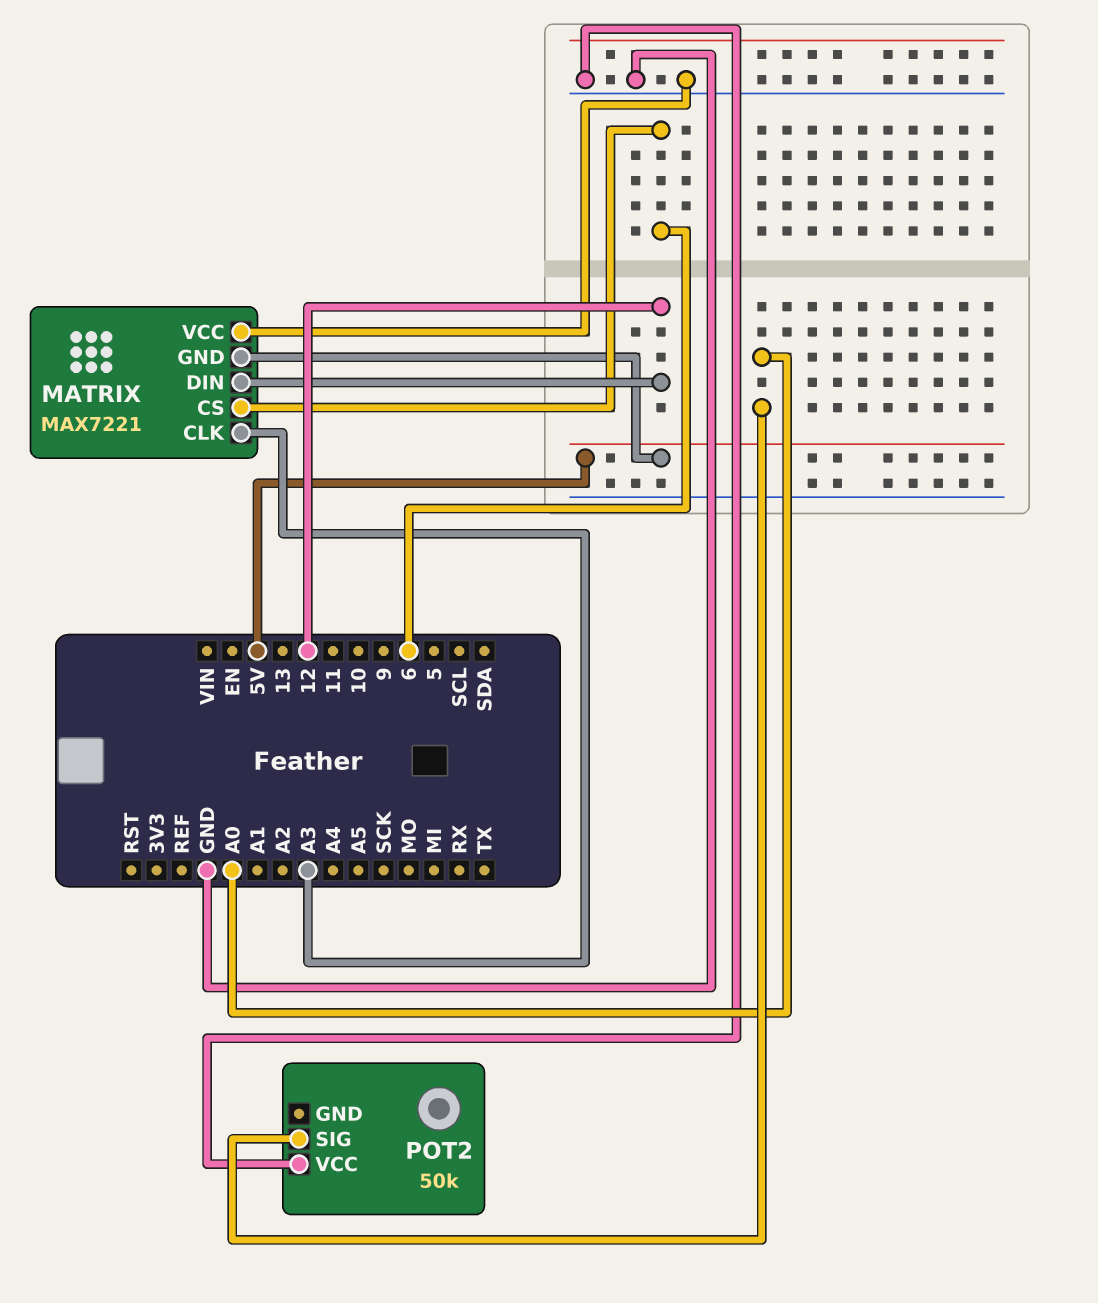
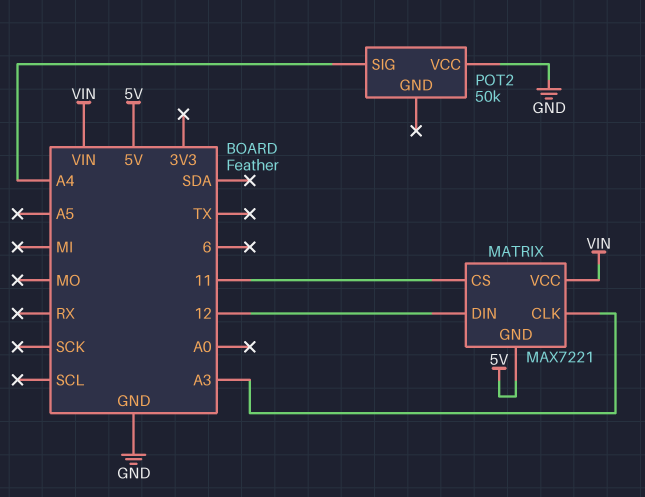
MATRIX pin CS: 6 -> 11
MATRIX pin VCC: GND -> VIN
POT2 pin SIG: A0 -> A4

